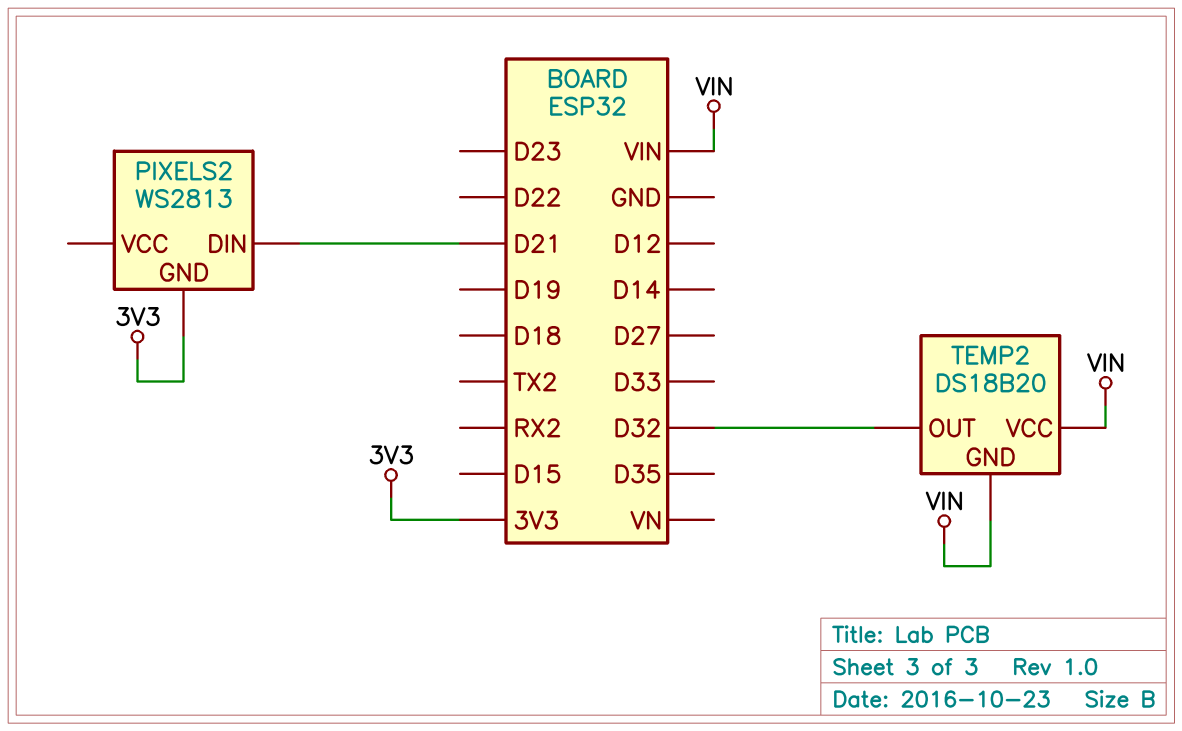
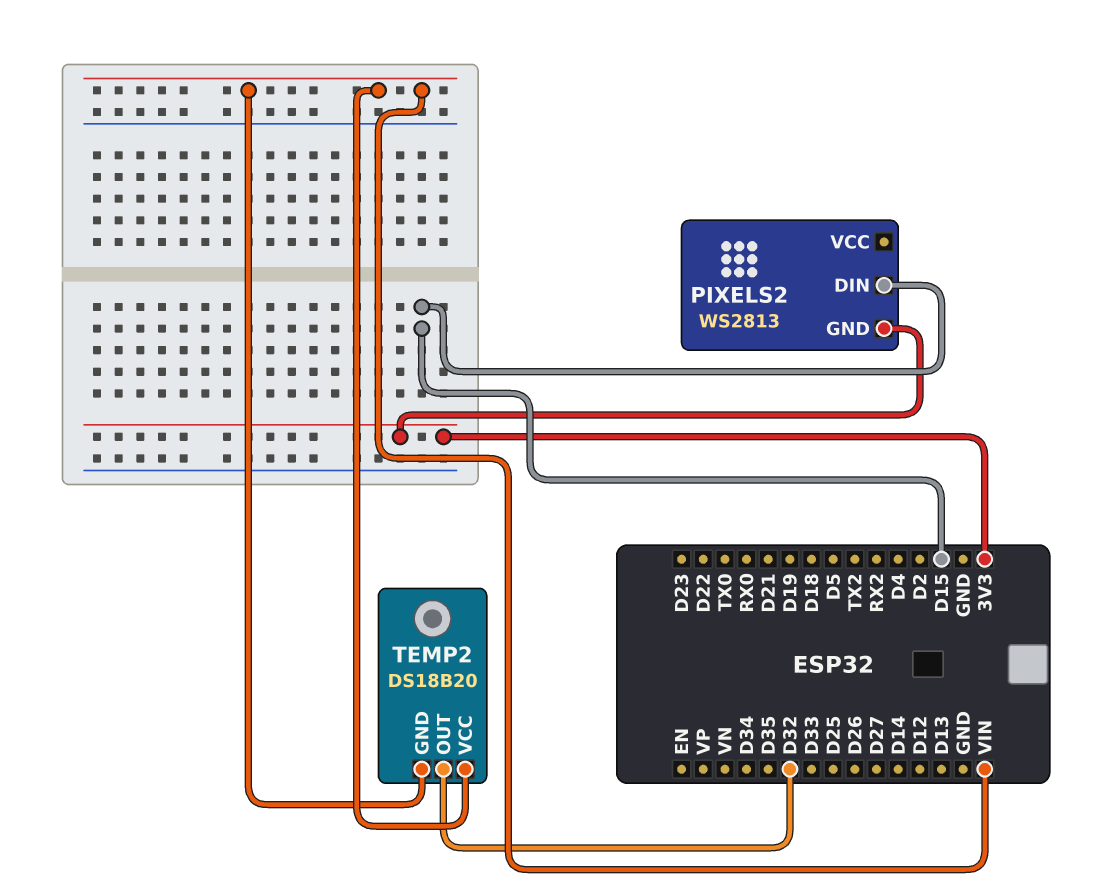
PIXELS2 pin DIN: D21 -> D15

